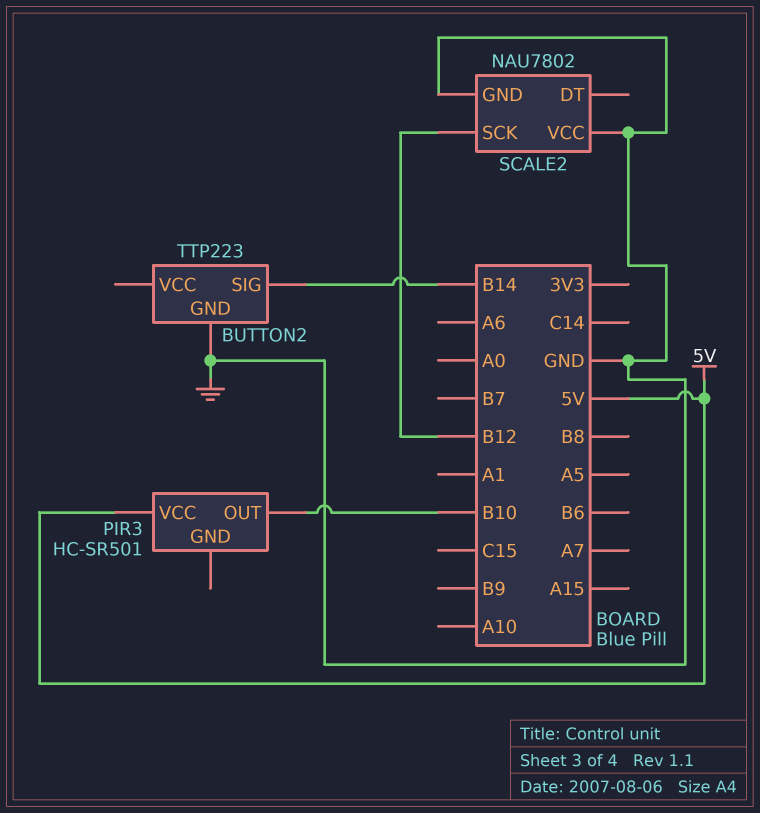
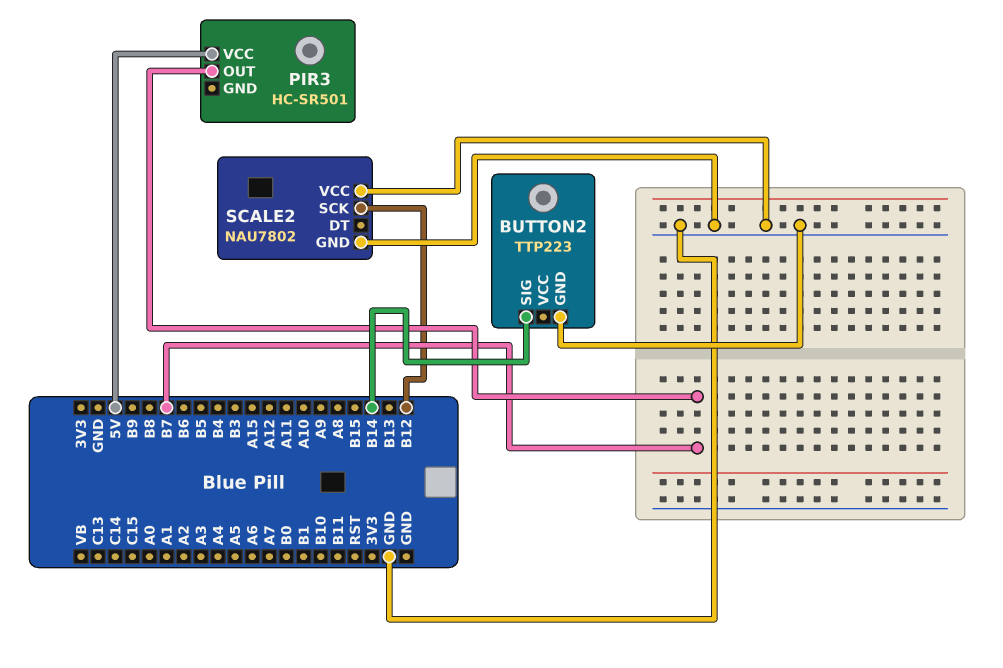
PIR3 pin OUT: B10 -> B7

